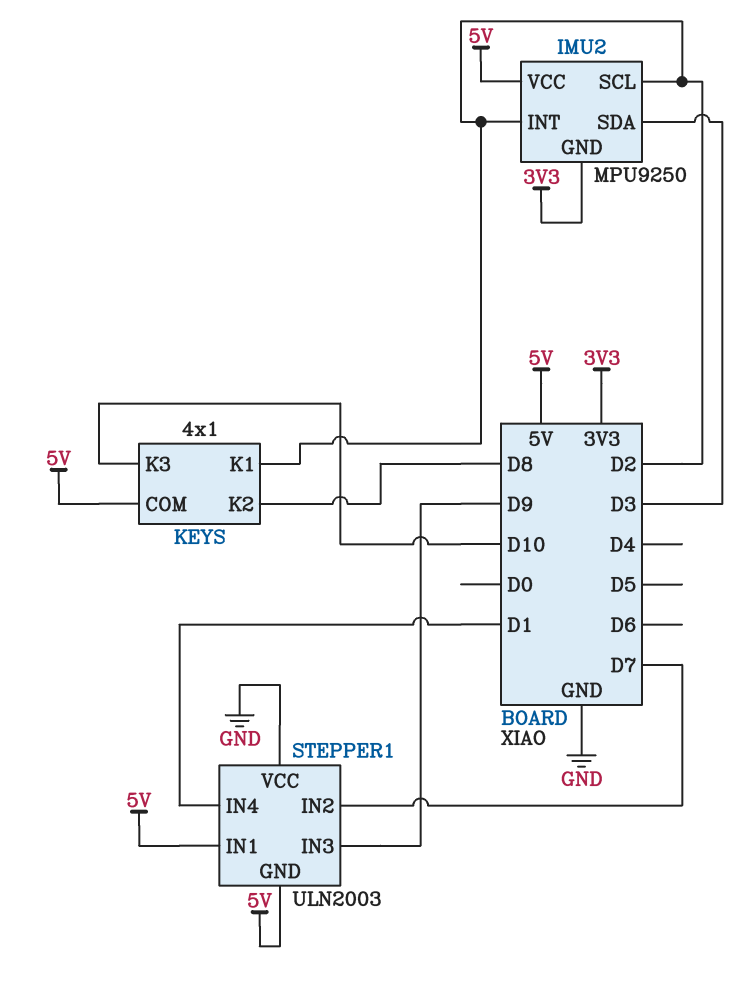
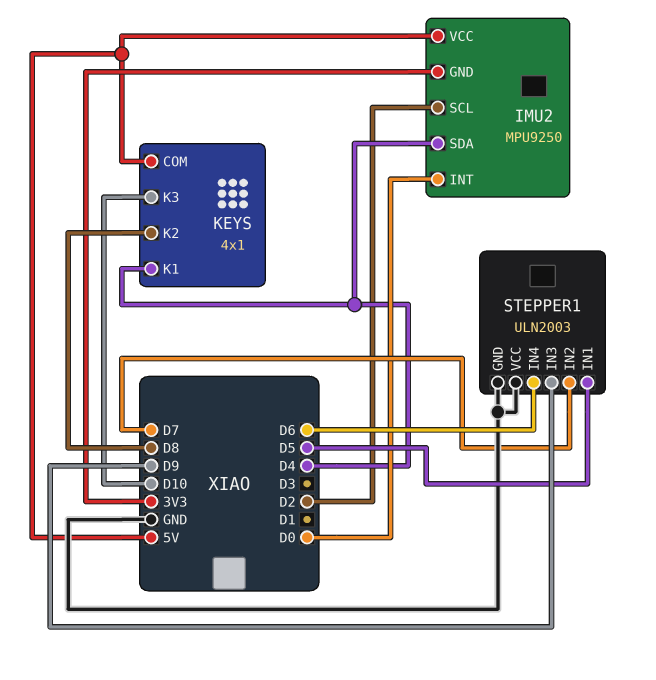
IMU2 pin INT: D2 -> D0
IMU2 pin SDA: D3 -> D4
KEYS pin K1: D2 -> D4
STEPPER1 pin GND: 5V -> GND
STEPPER1 pin IN1: 5V -> D5
STEPPER1 pin IN4: D1 -> D6

